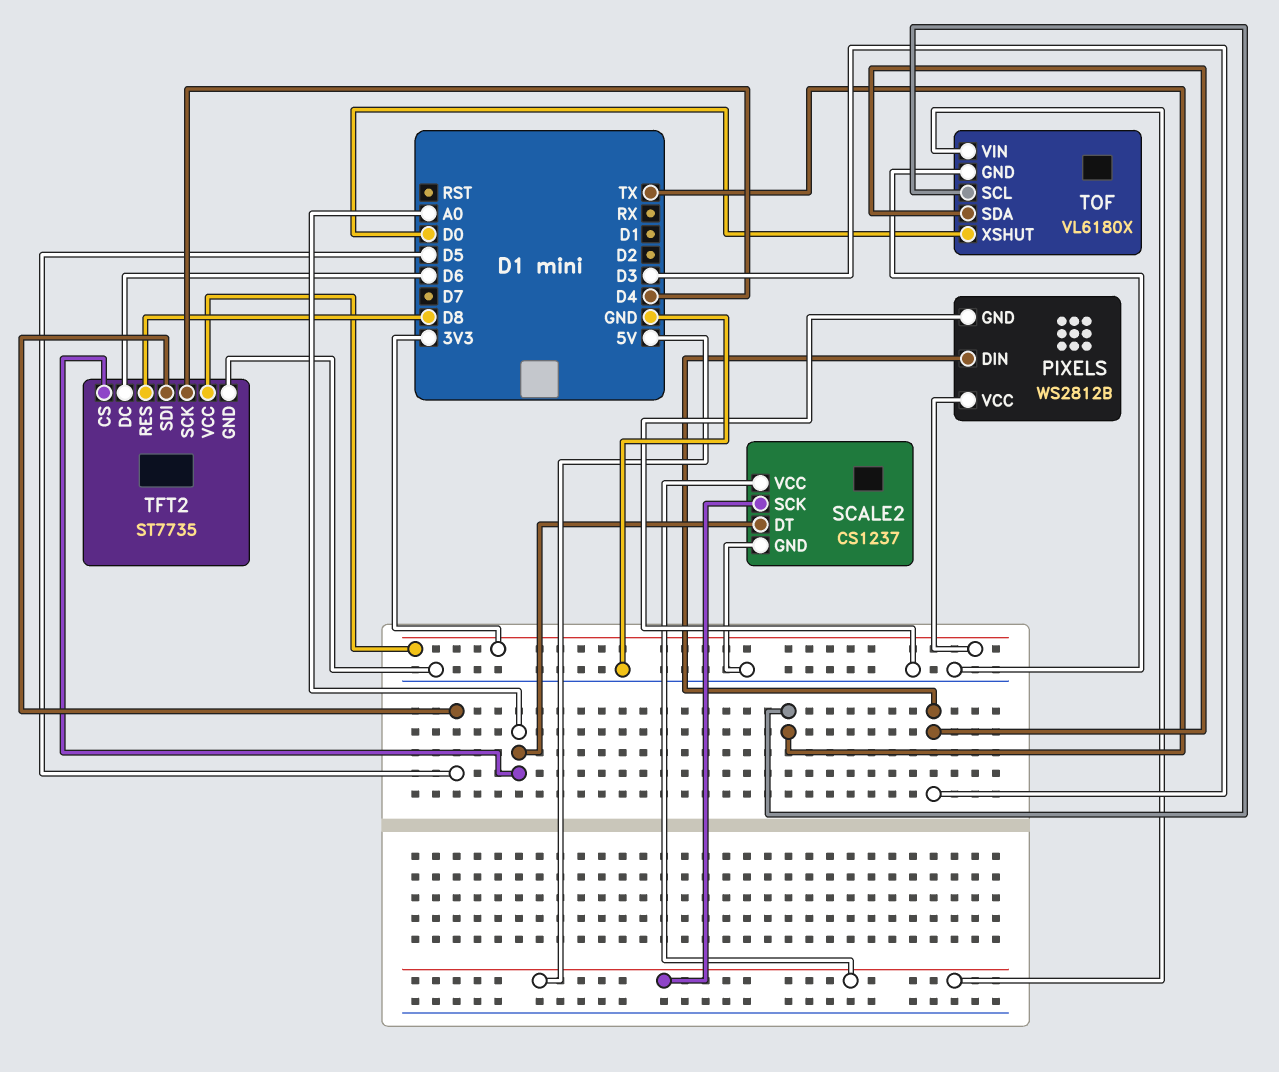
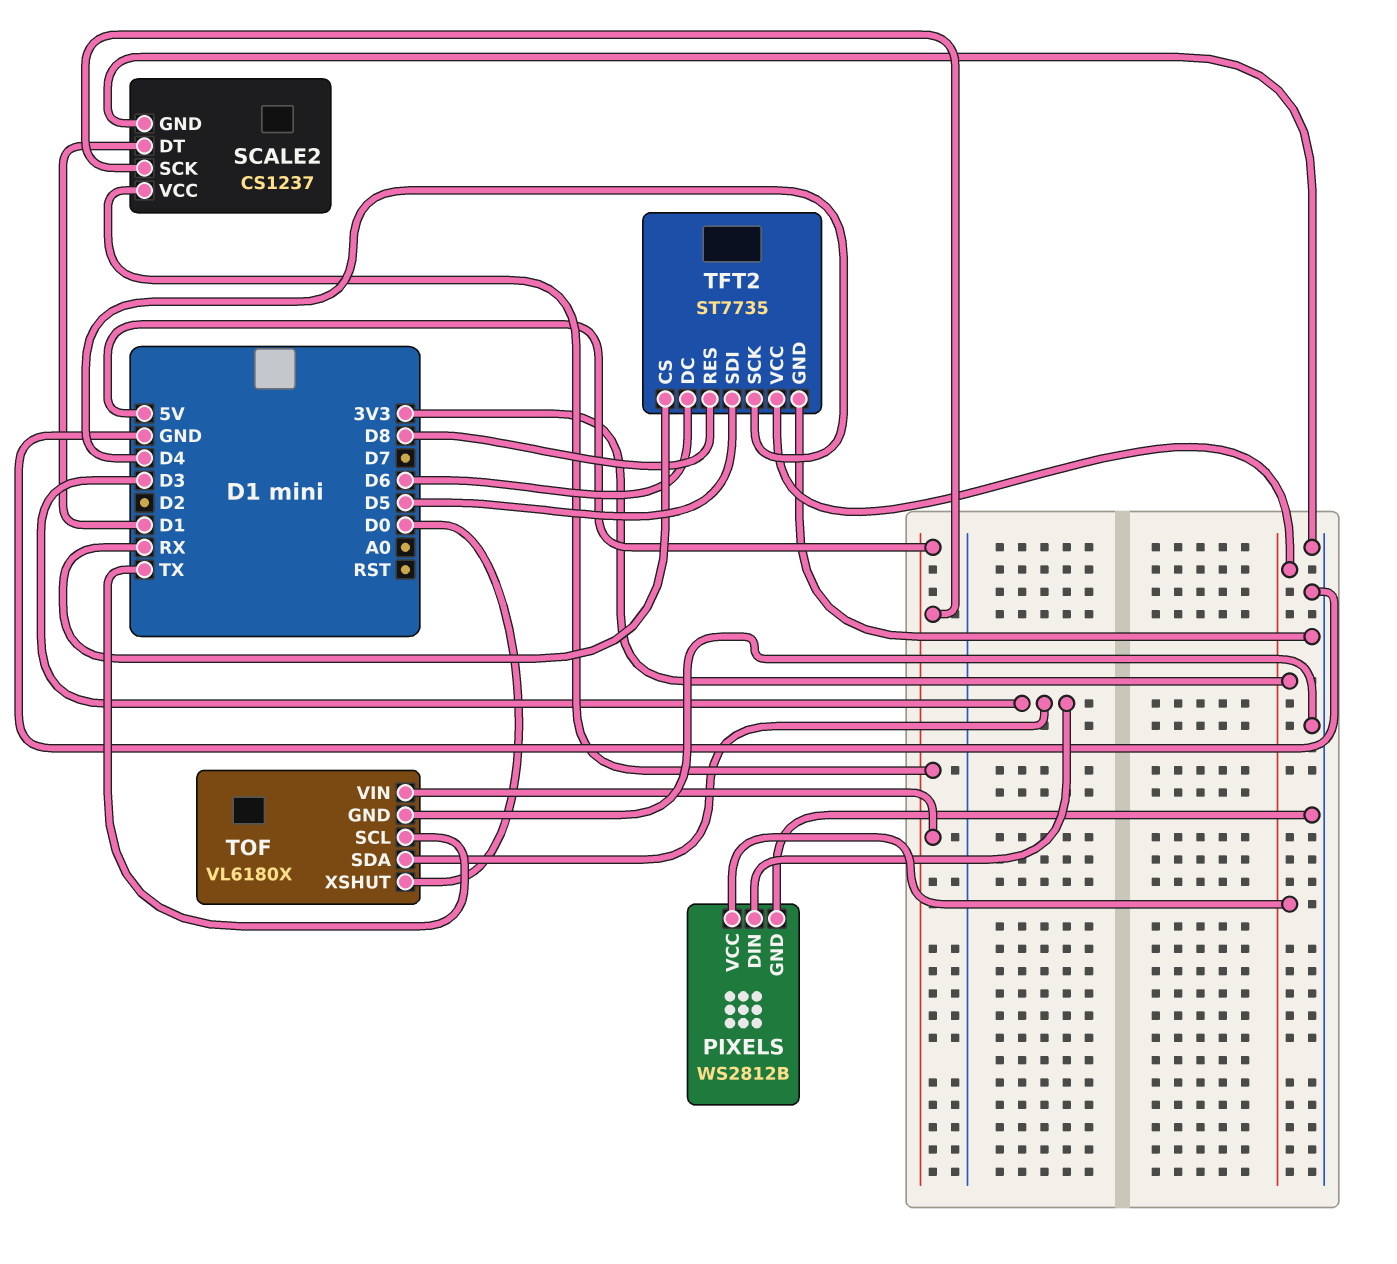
SCALE2 pin DT: A0 -> D1
TFT2 pin CS: A0 -> RX

